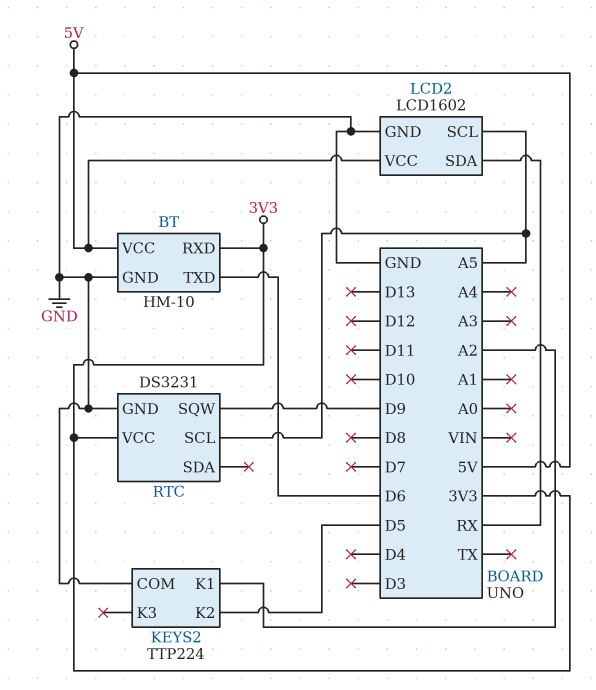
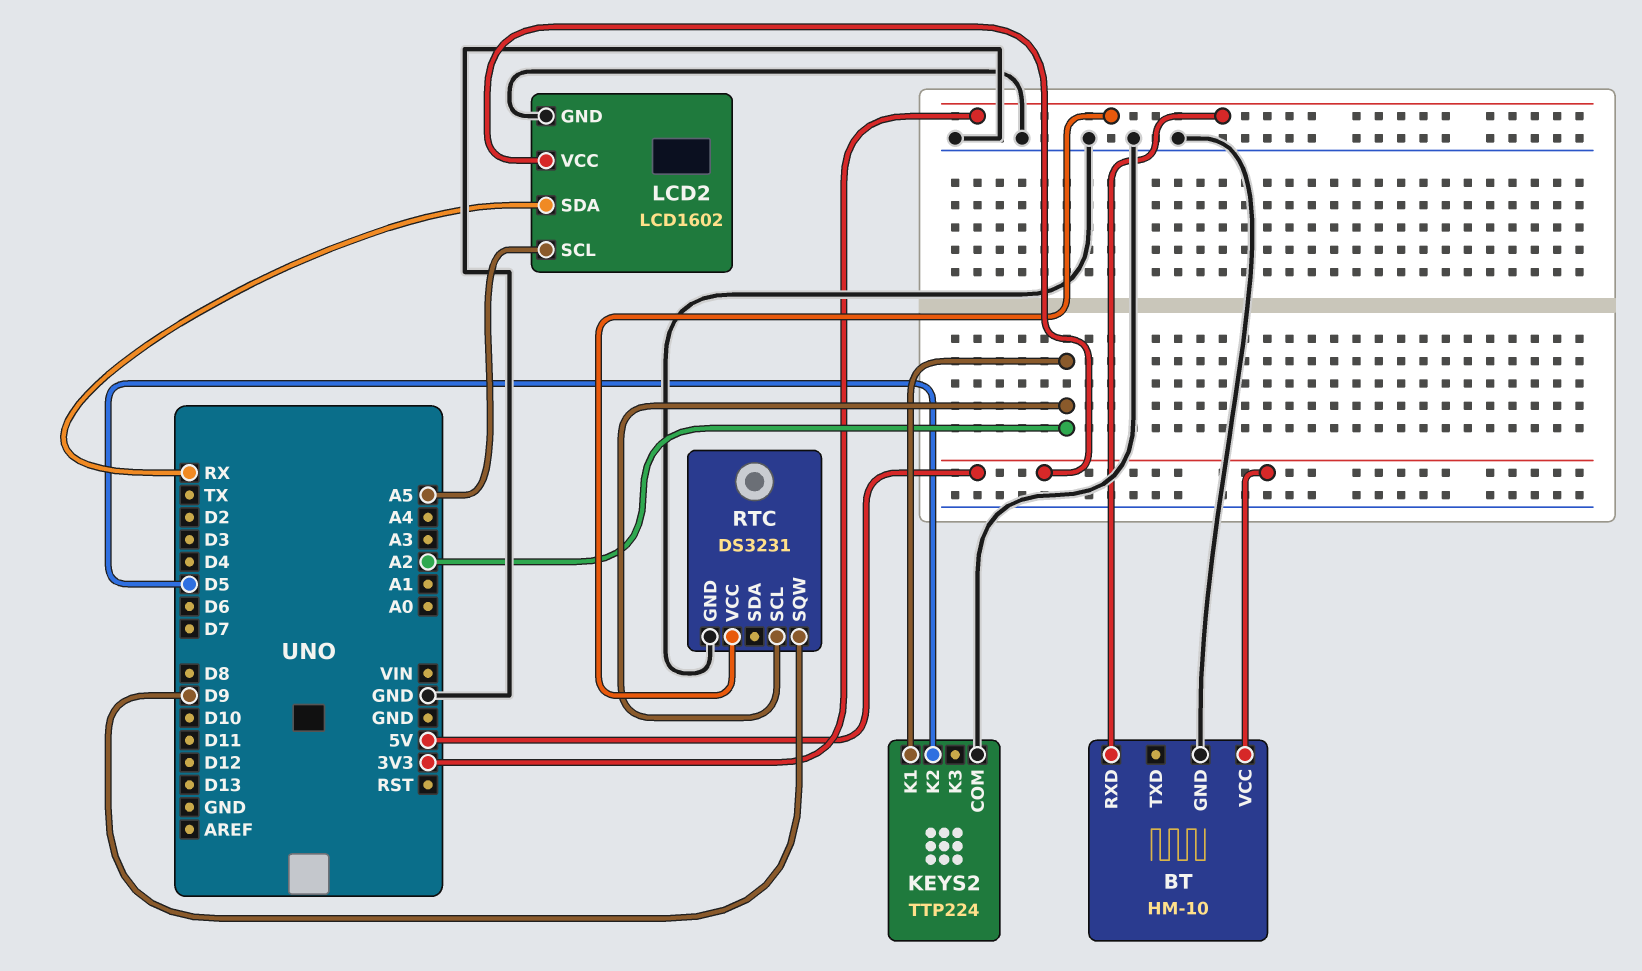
BT pin TXD: D6 -> none
RTC pin SCL: A5 -> A2

